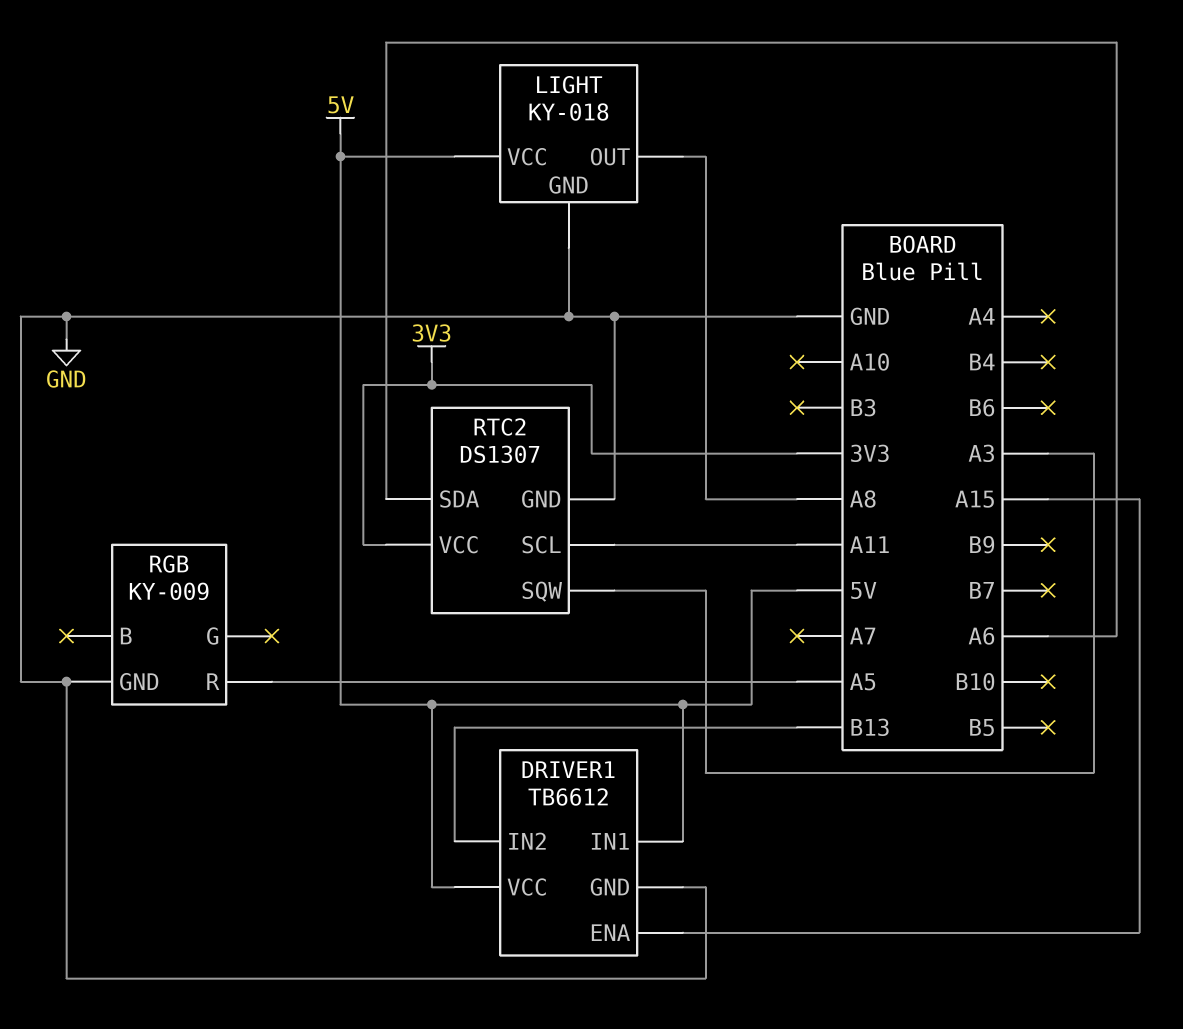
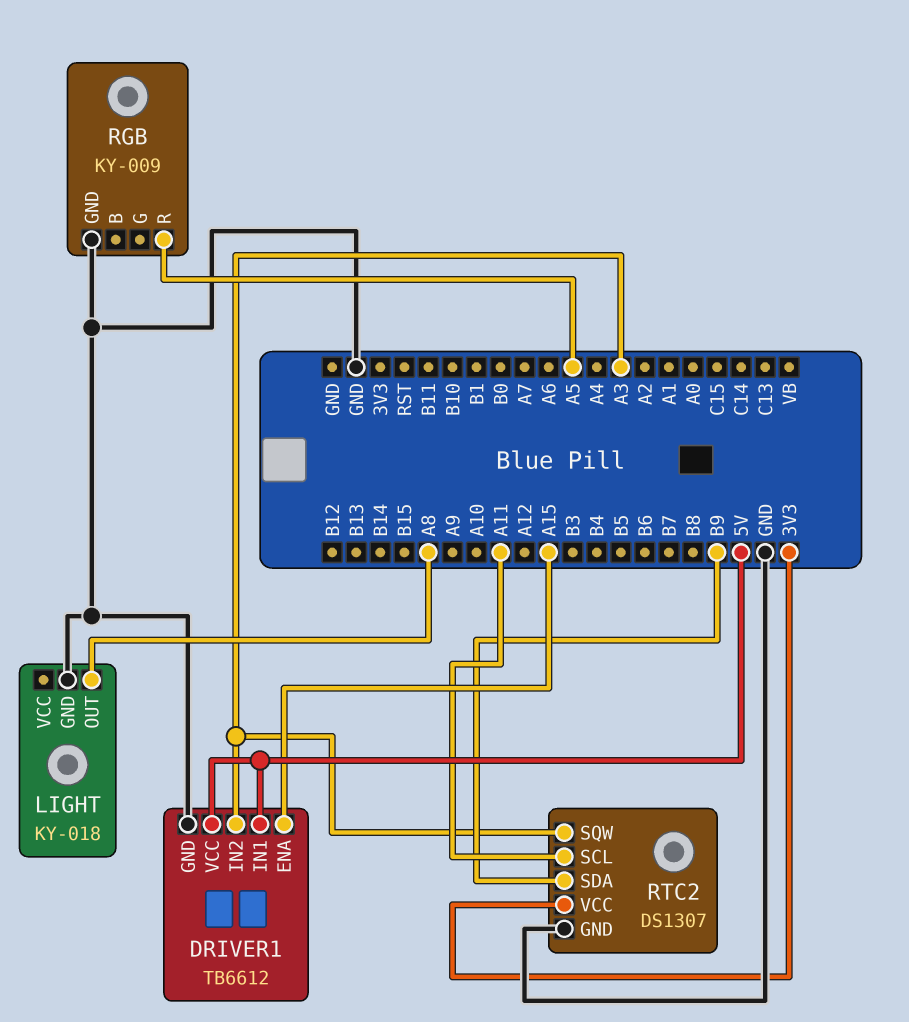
DRIVER1 pin IN2: B13 -> A3
LIGHT pin VCC: 5V -> none
RTC2 pin SDA: A6 -> B9

